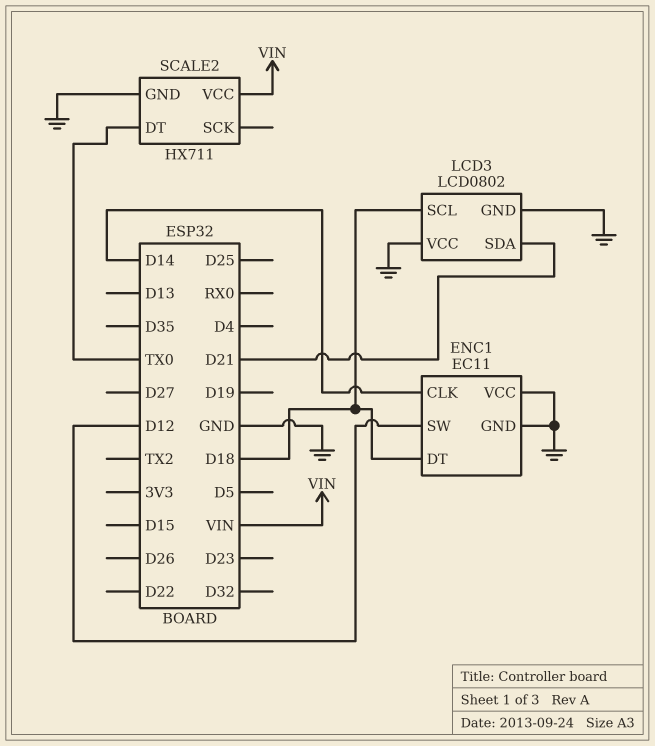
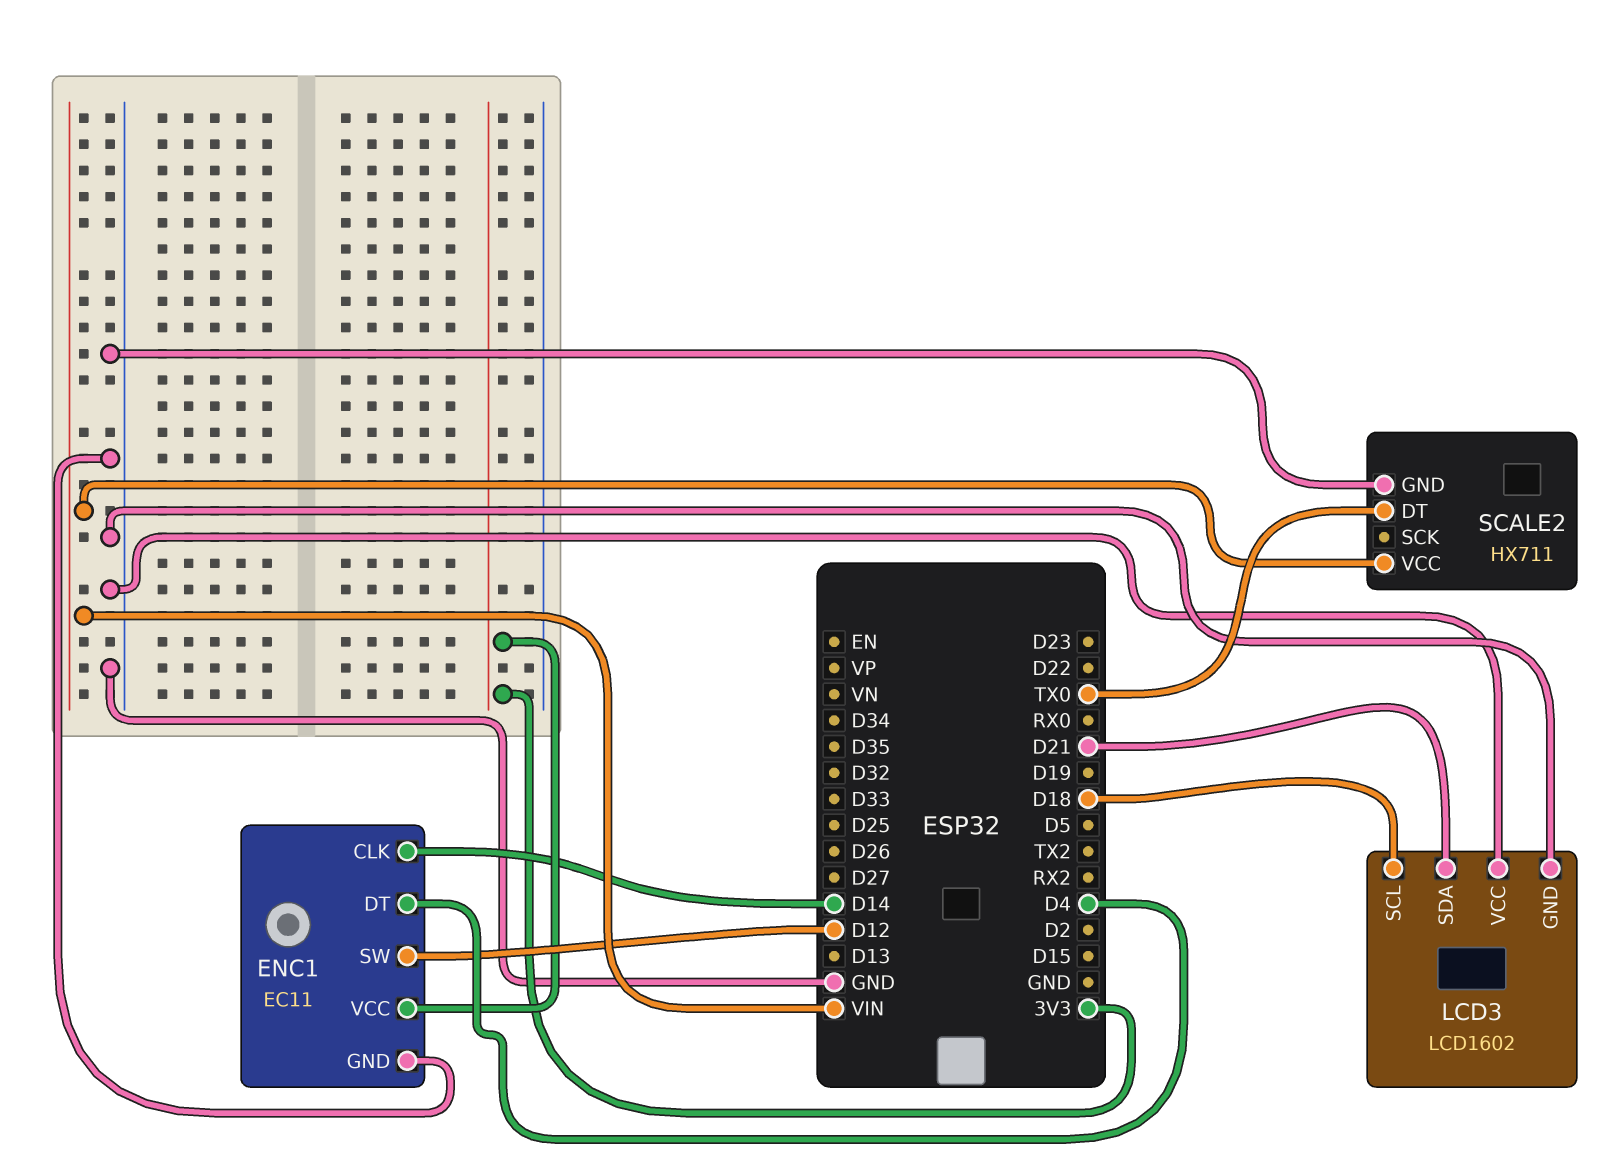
ENC1 pin DT: D18 -> D4
ENC1 pin VCC: GND -> 3V3
LCD3: LCD0802 -> LCD1602

